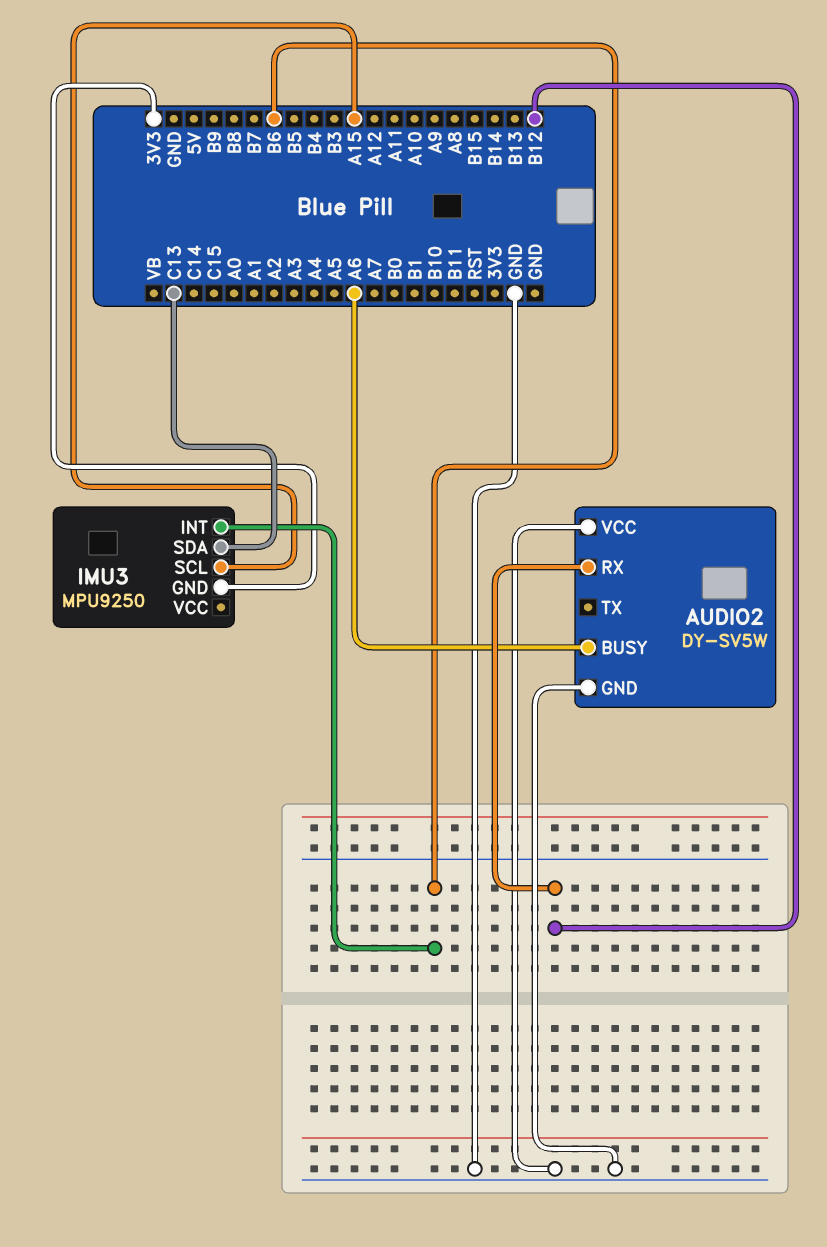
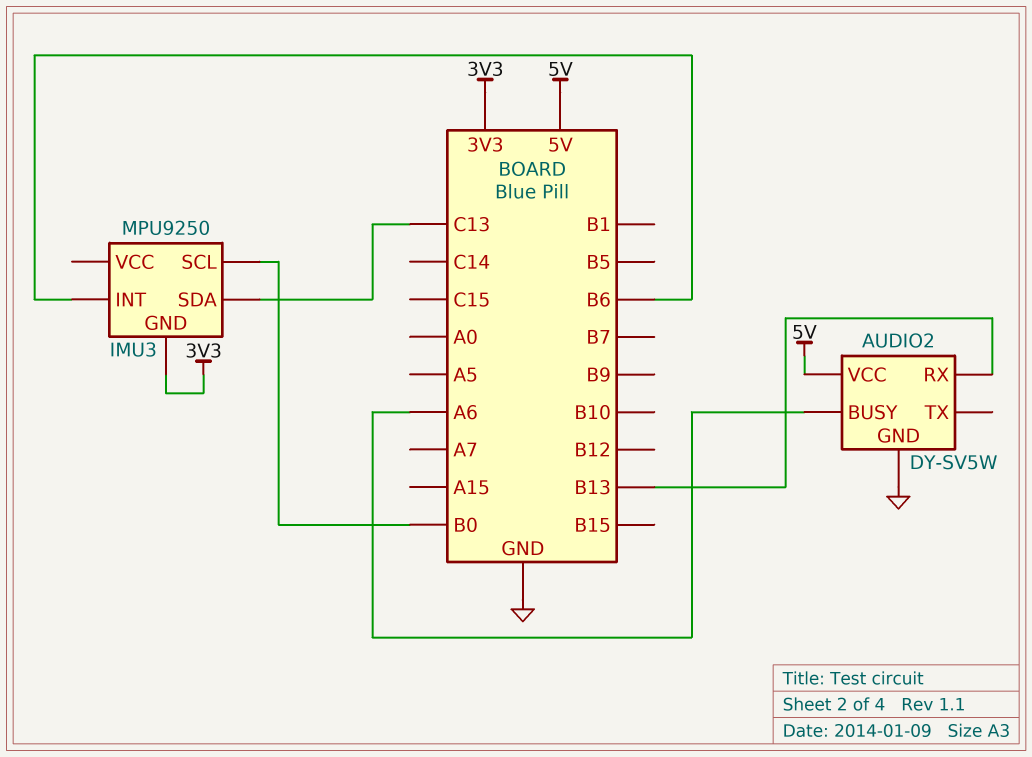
AUDIO2 pin RX: B12 -> B13
AUDIO2 pin VCC: GND -> 5V
IMU3 pin SCL: A15 -> B0

